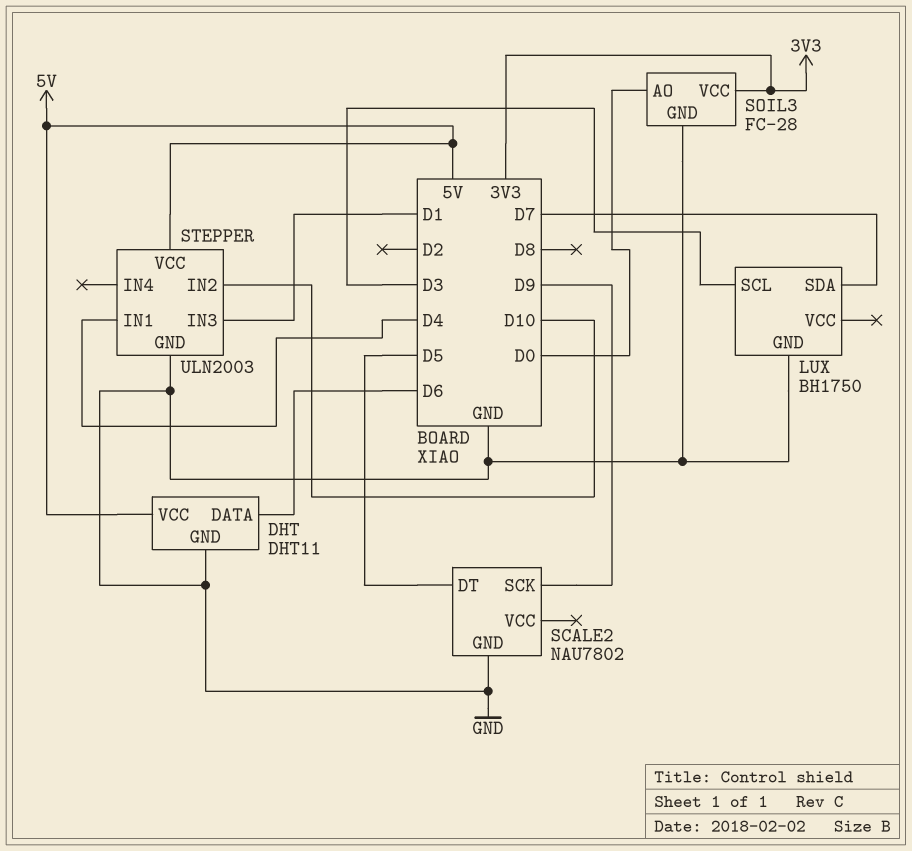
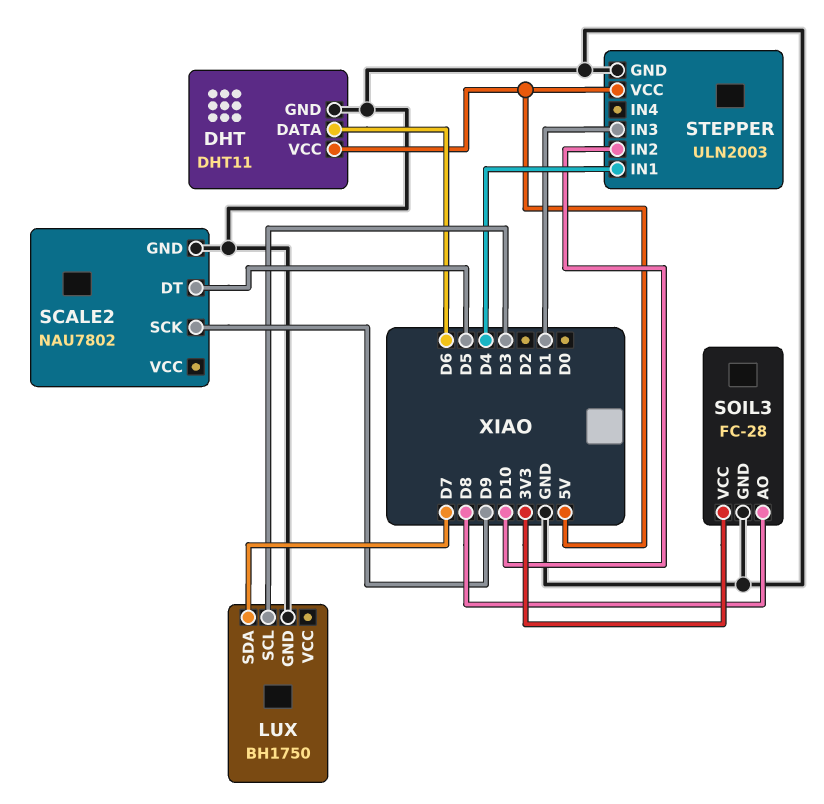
SOIL3 pin AO: D0 -> D8

